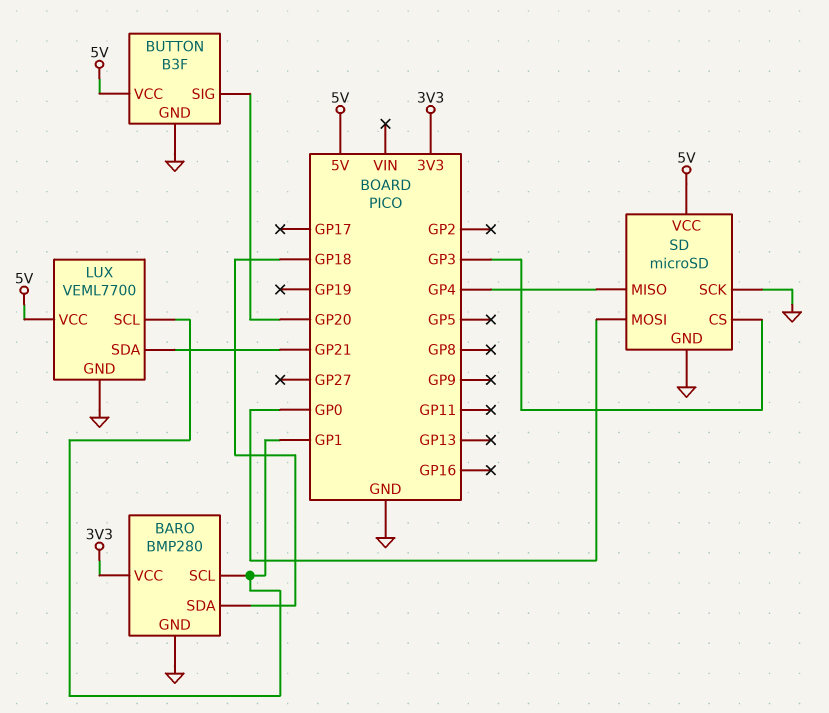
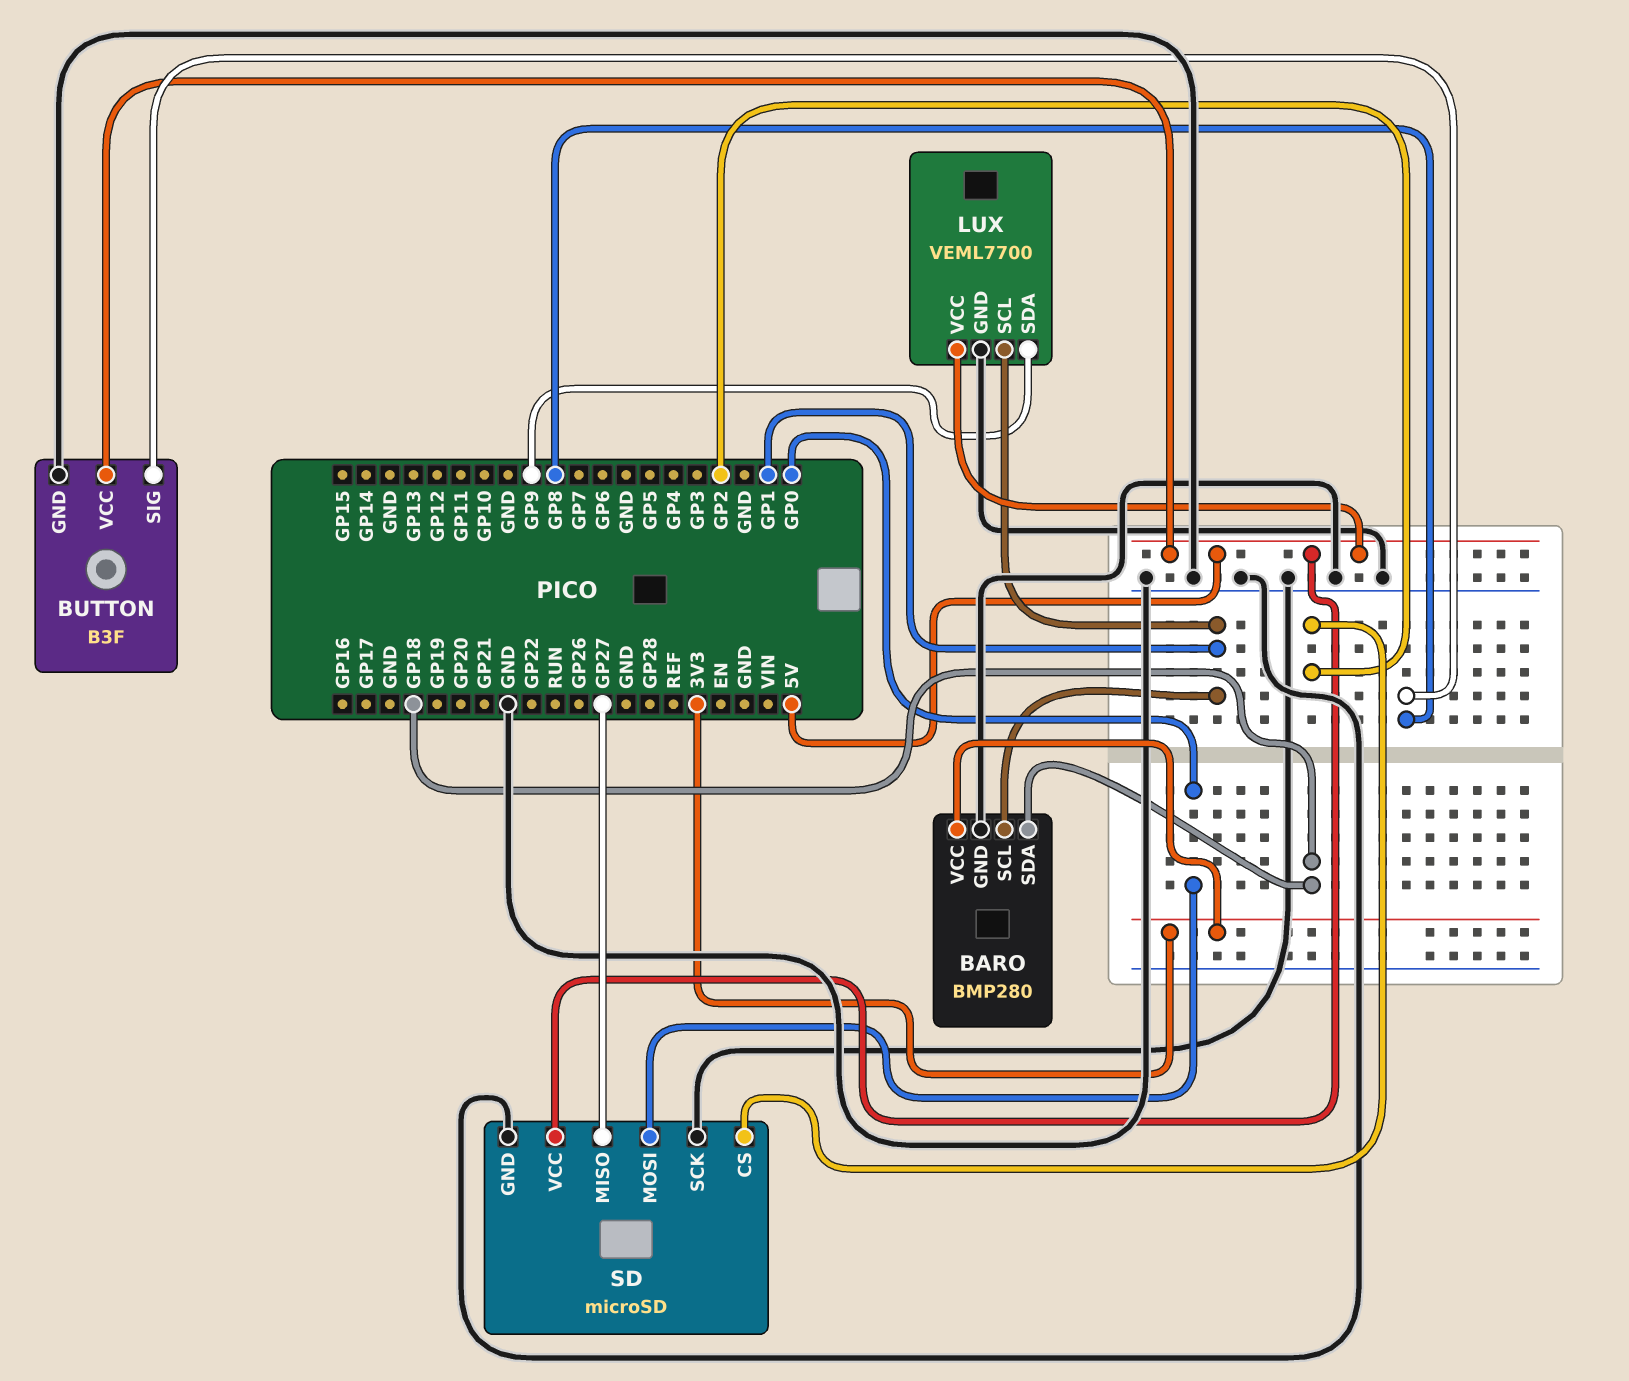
BUTTON pin SIG: GP20 -> GP8
LUX pin SDA: GP21 -> GP9
SD pin CS: GP3 -> GP2
SD pin MISO: GP4 -> GP27

